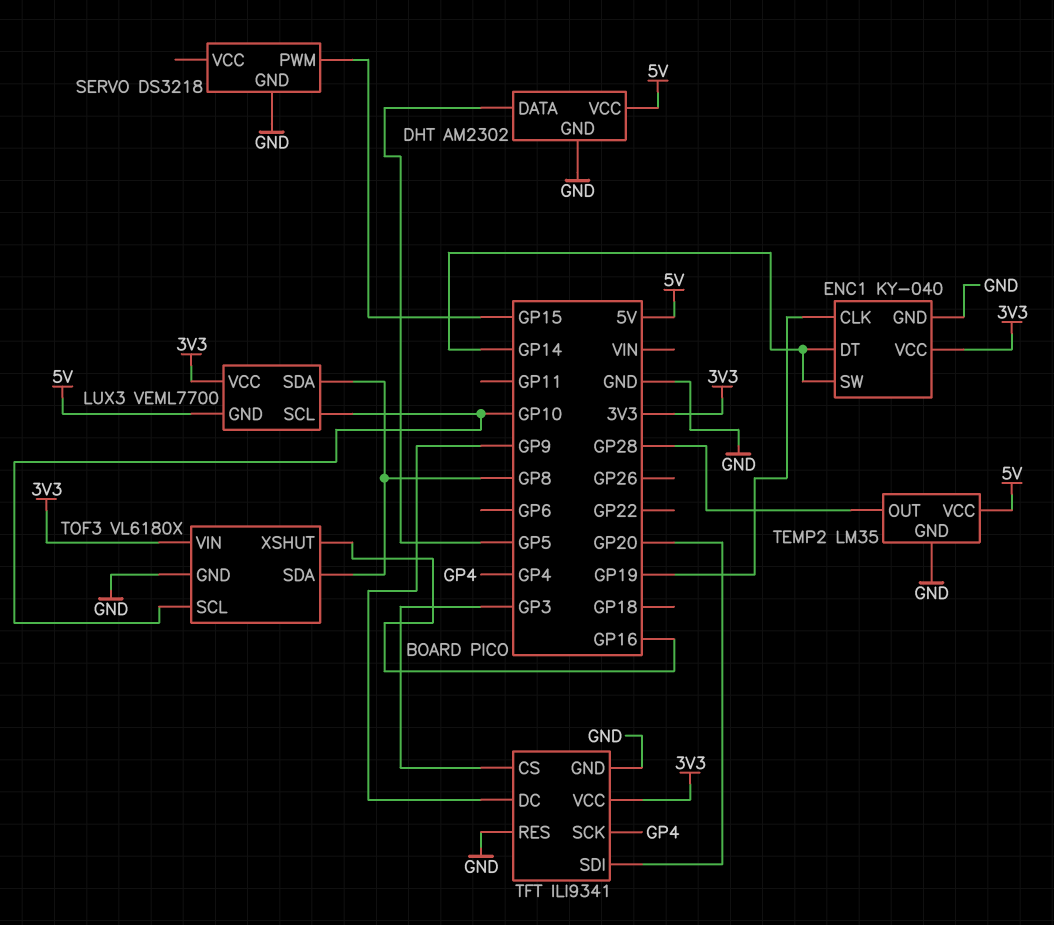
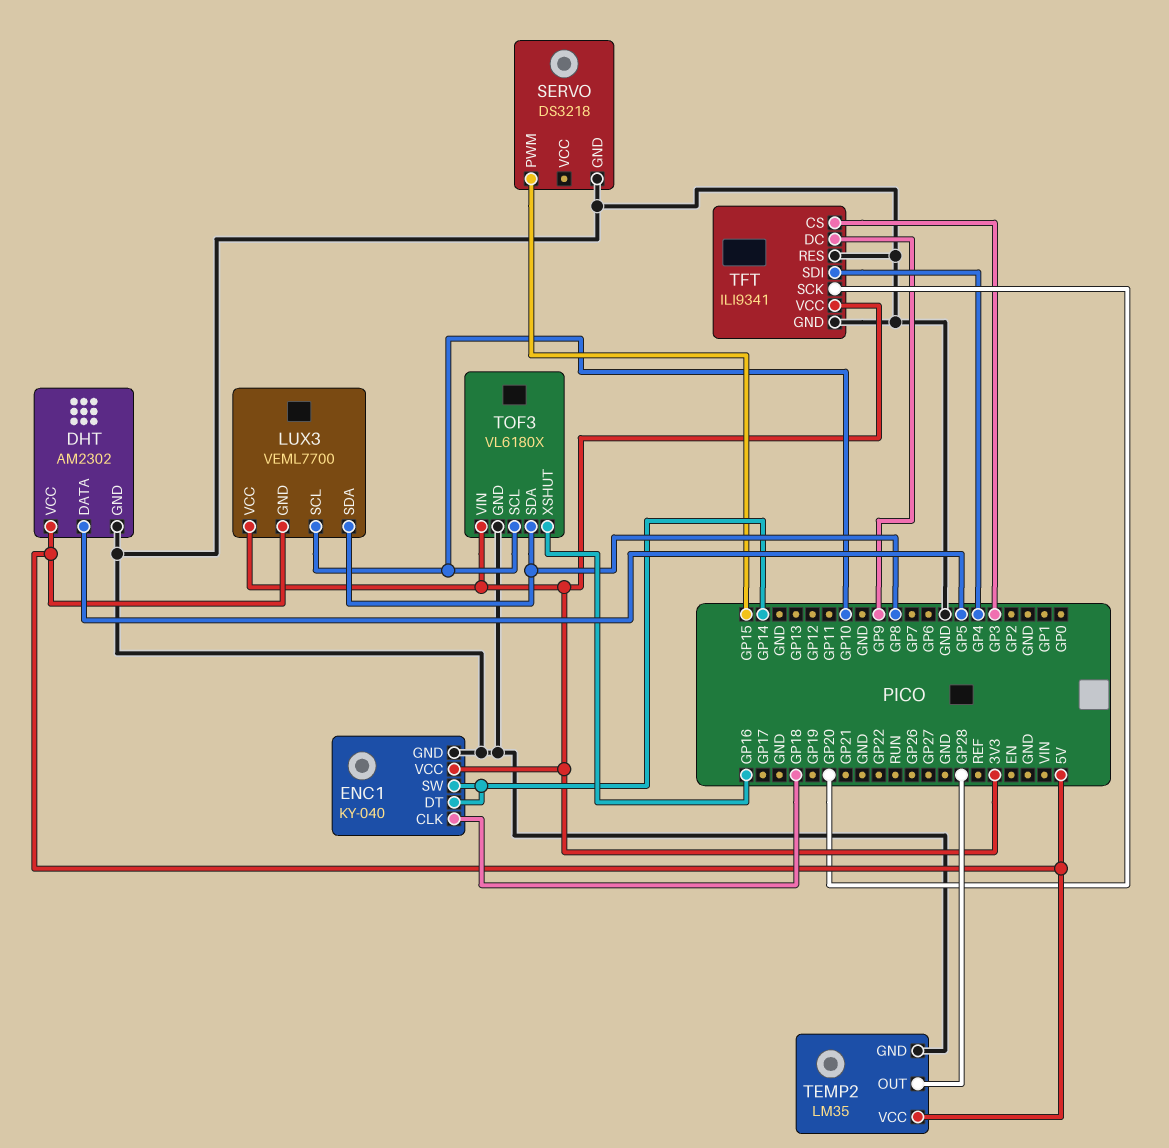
ENC1 pin CLK: GP19 -> GP18
TFT pin SCK: GP4 -> GP20
TFT pin SDI: GP20 -> GP4

